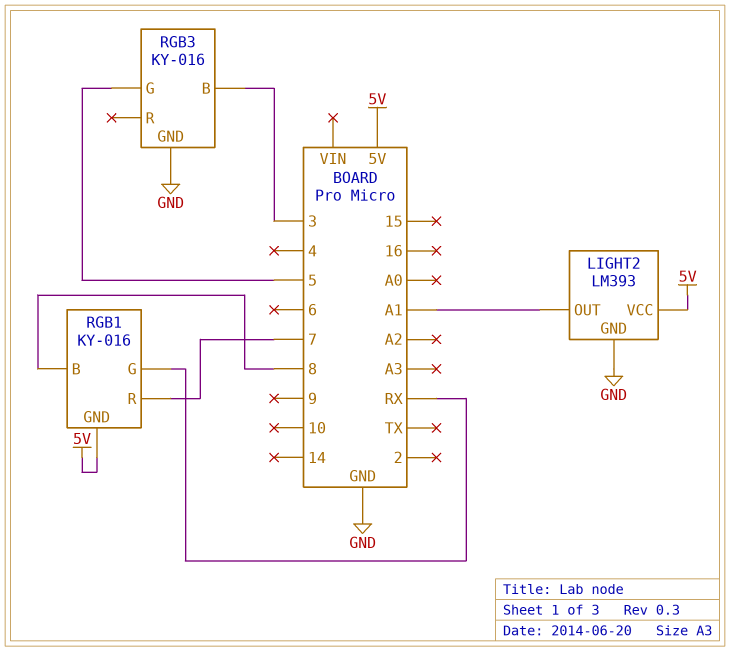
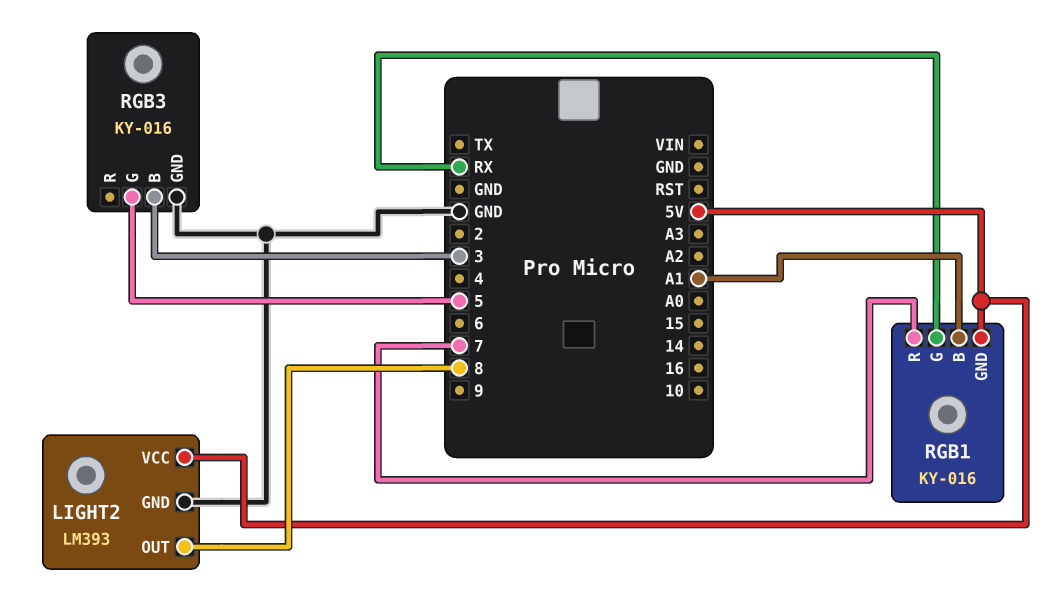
LIGHT2 pin OUT: A1 -> 8
RGB1 pin B: 8 -> A1

